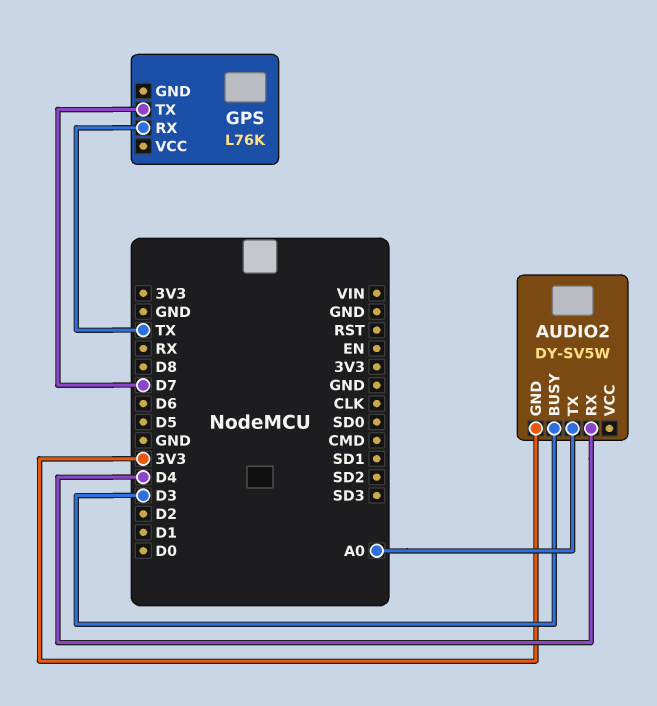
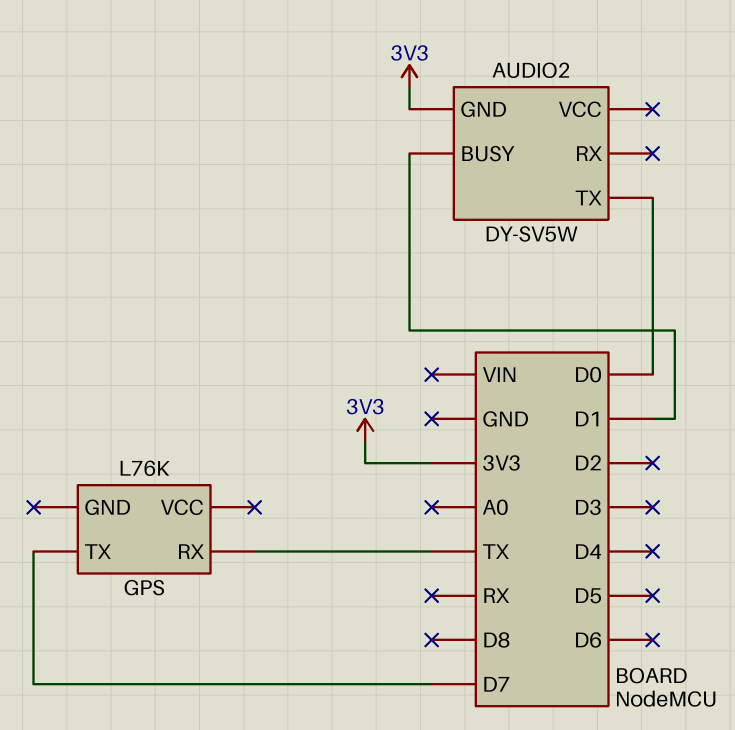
AUDIO2 pin BUSY: D3 -> D1
AUDIO2 pin RX: D4 -> none
AUDIO2 pin TX: A0 -> D0

